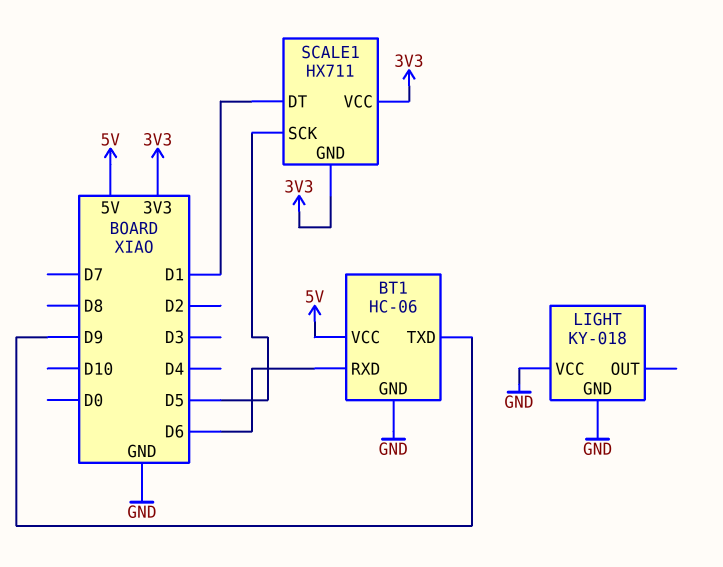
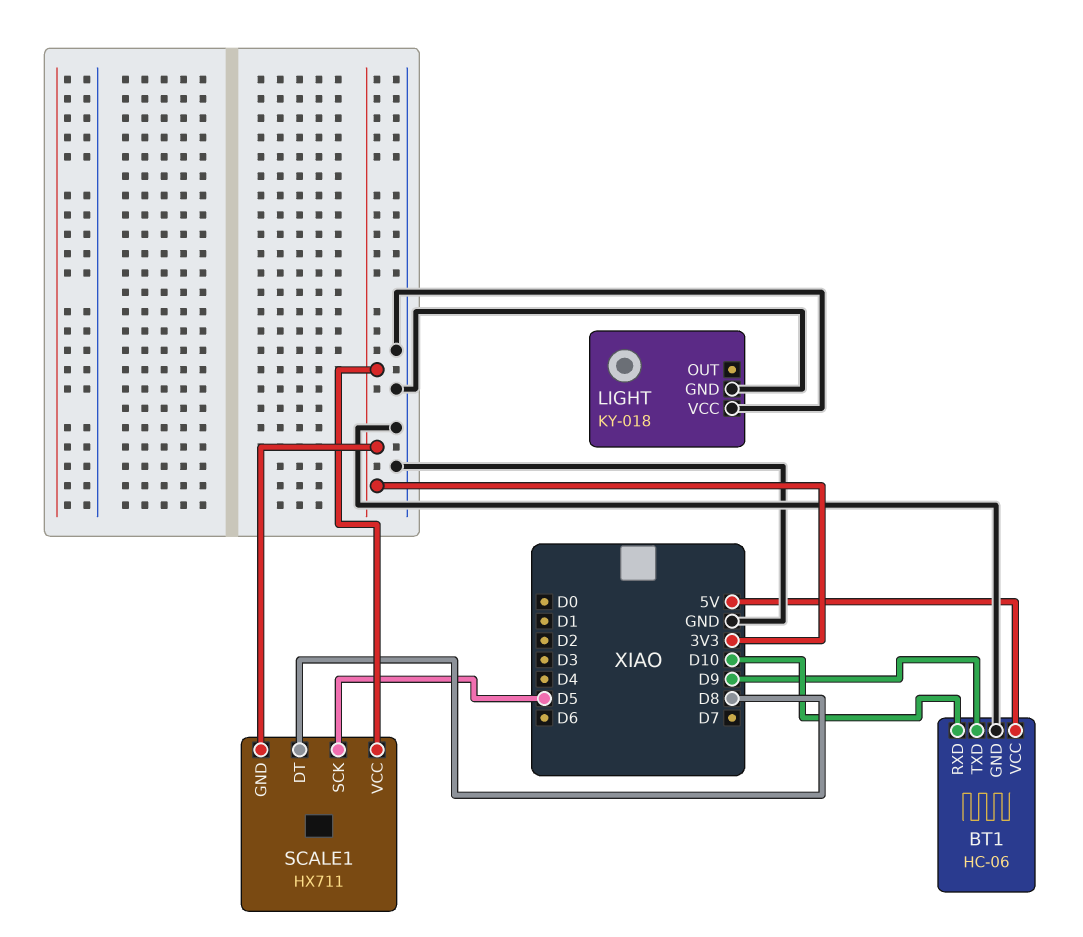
BT1 pin RXD: D6 -> D10
SCALE1 pin DT: D1 -> D8

